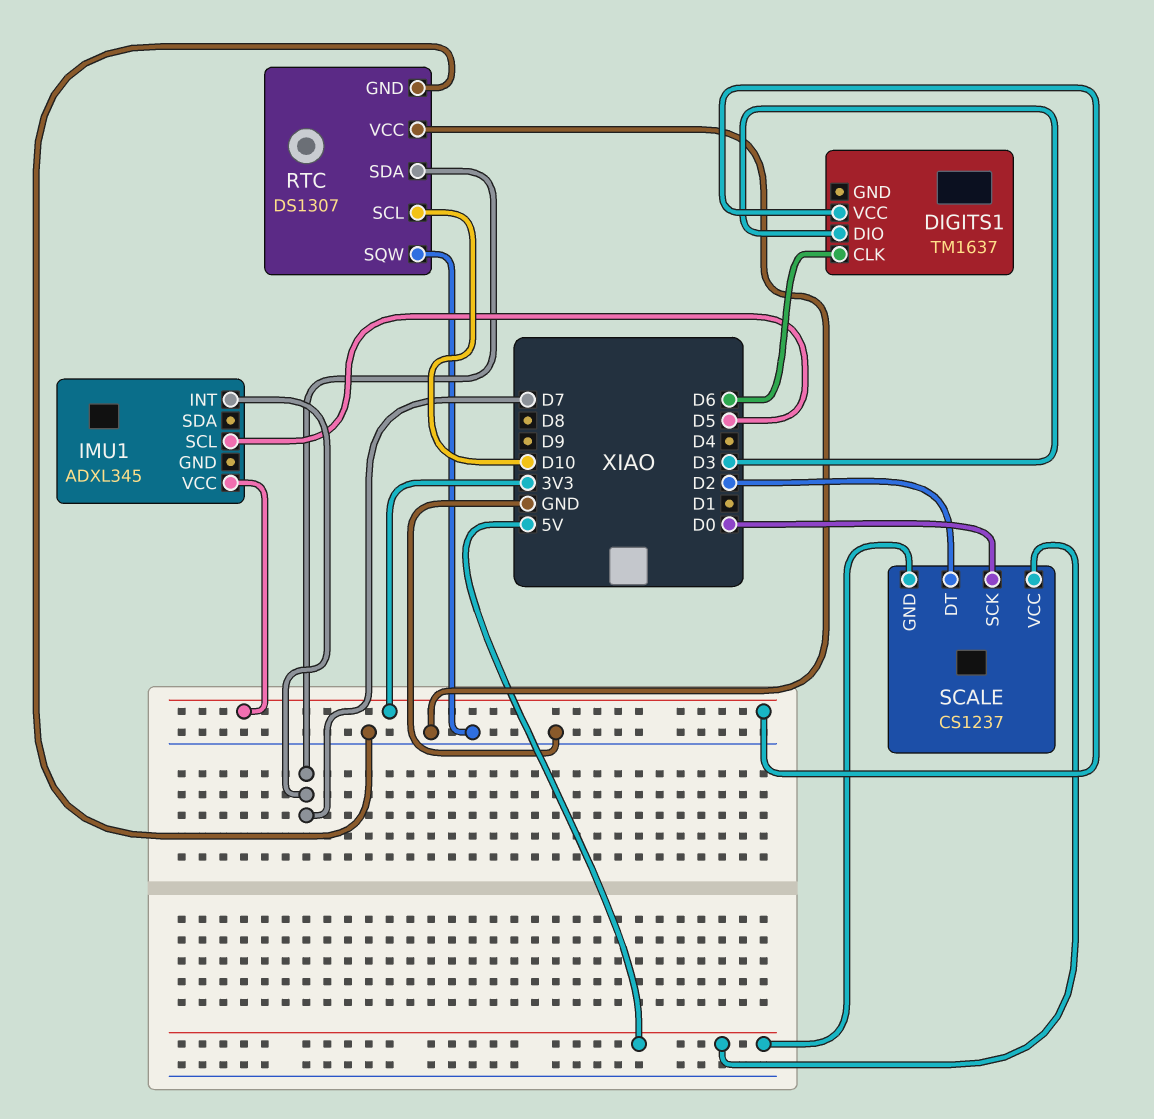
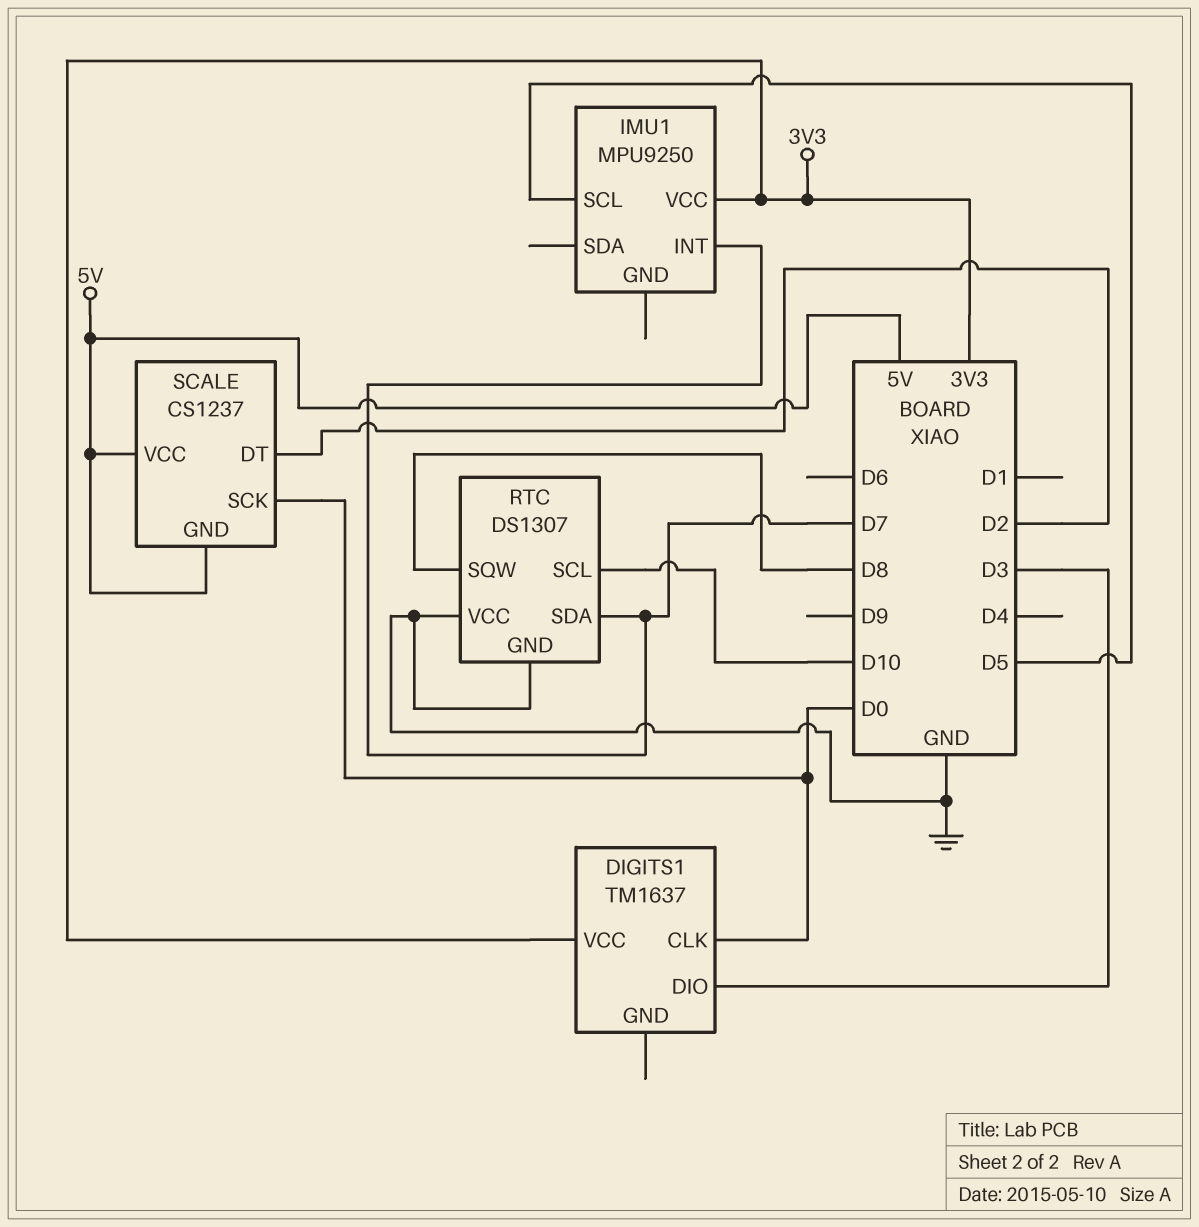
DIGITS1 pin CLK: D6 -> D0
IMU1: ADXL345 -> MPU9250
RTC pin SQW: GND -> D8

